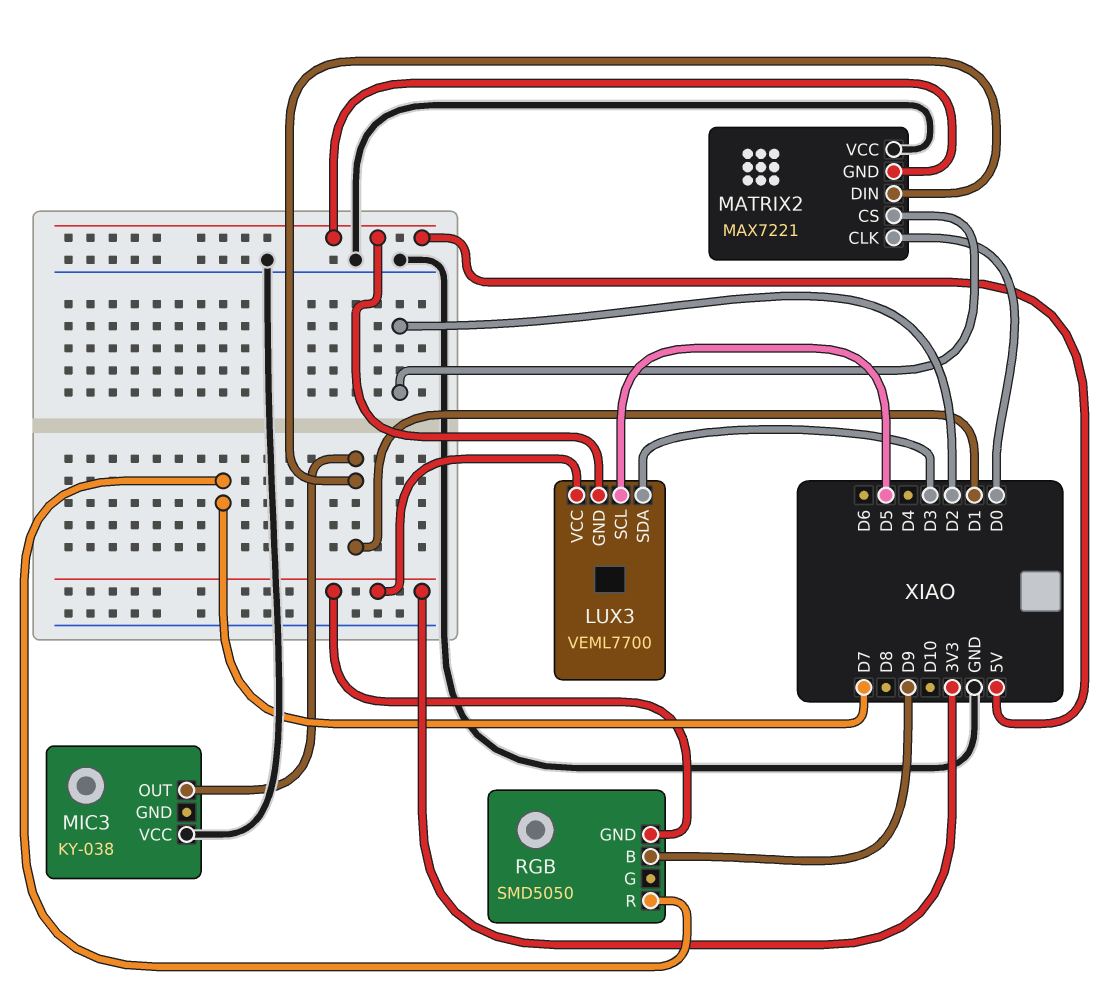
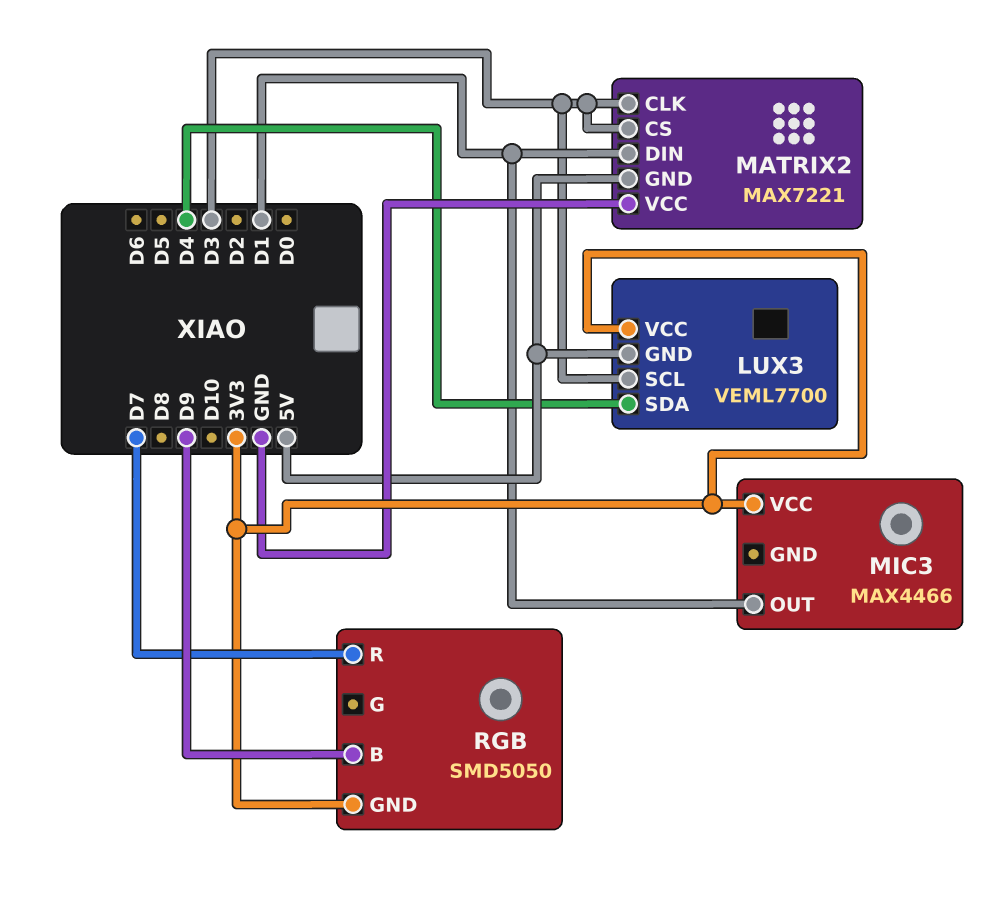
LUX3 pin SCL: D5 -> D3
LUX3 pin SDA: D3 -> D4
MATRIX2 pin CLK: D0 -> D3
MATRIX2 pin CS: D2 -> D3
MIC3: KY-038 -> MAX4466
MIC3 pin VCC: GND -> 3V3

